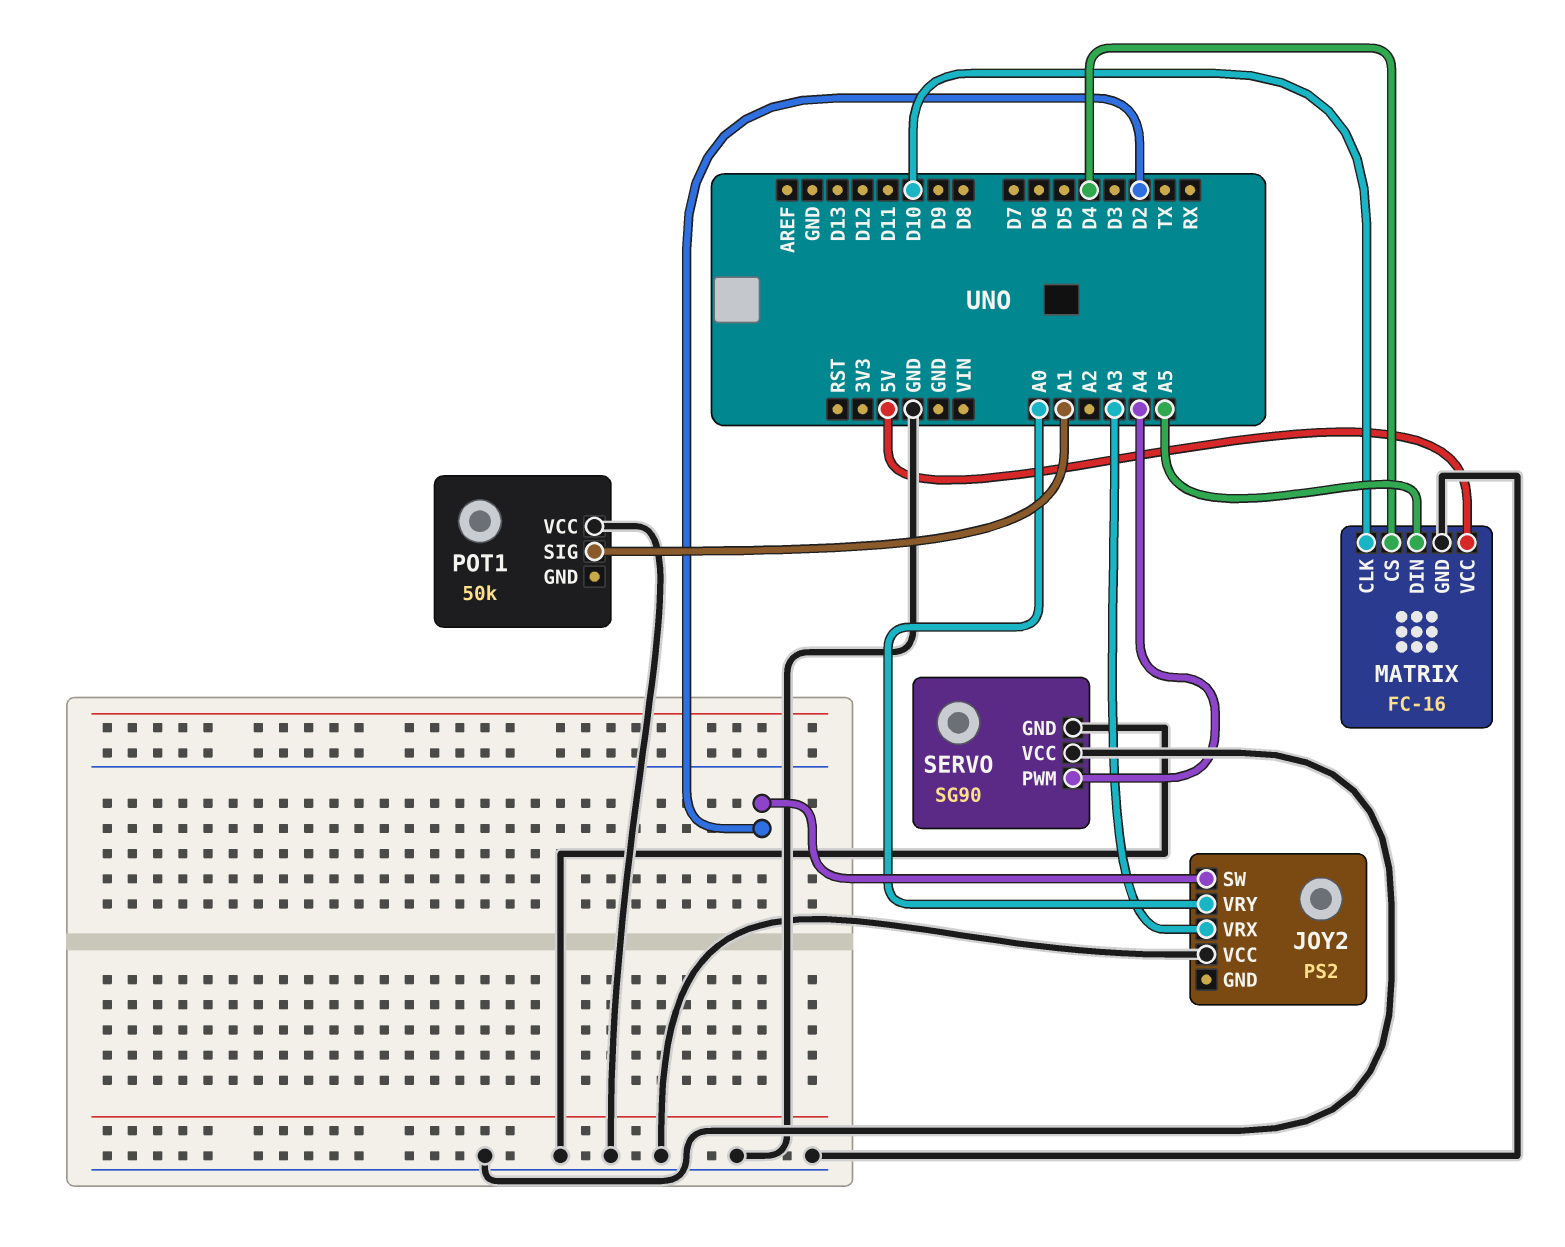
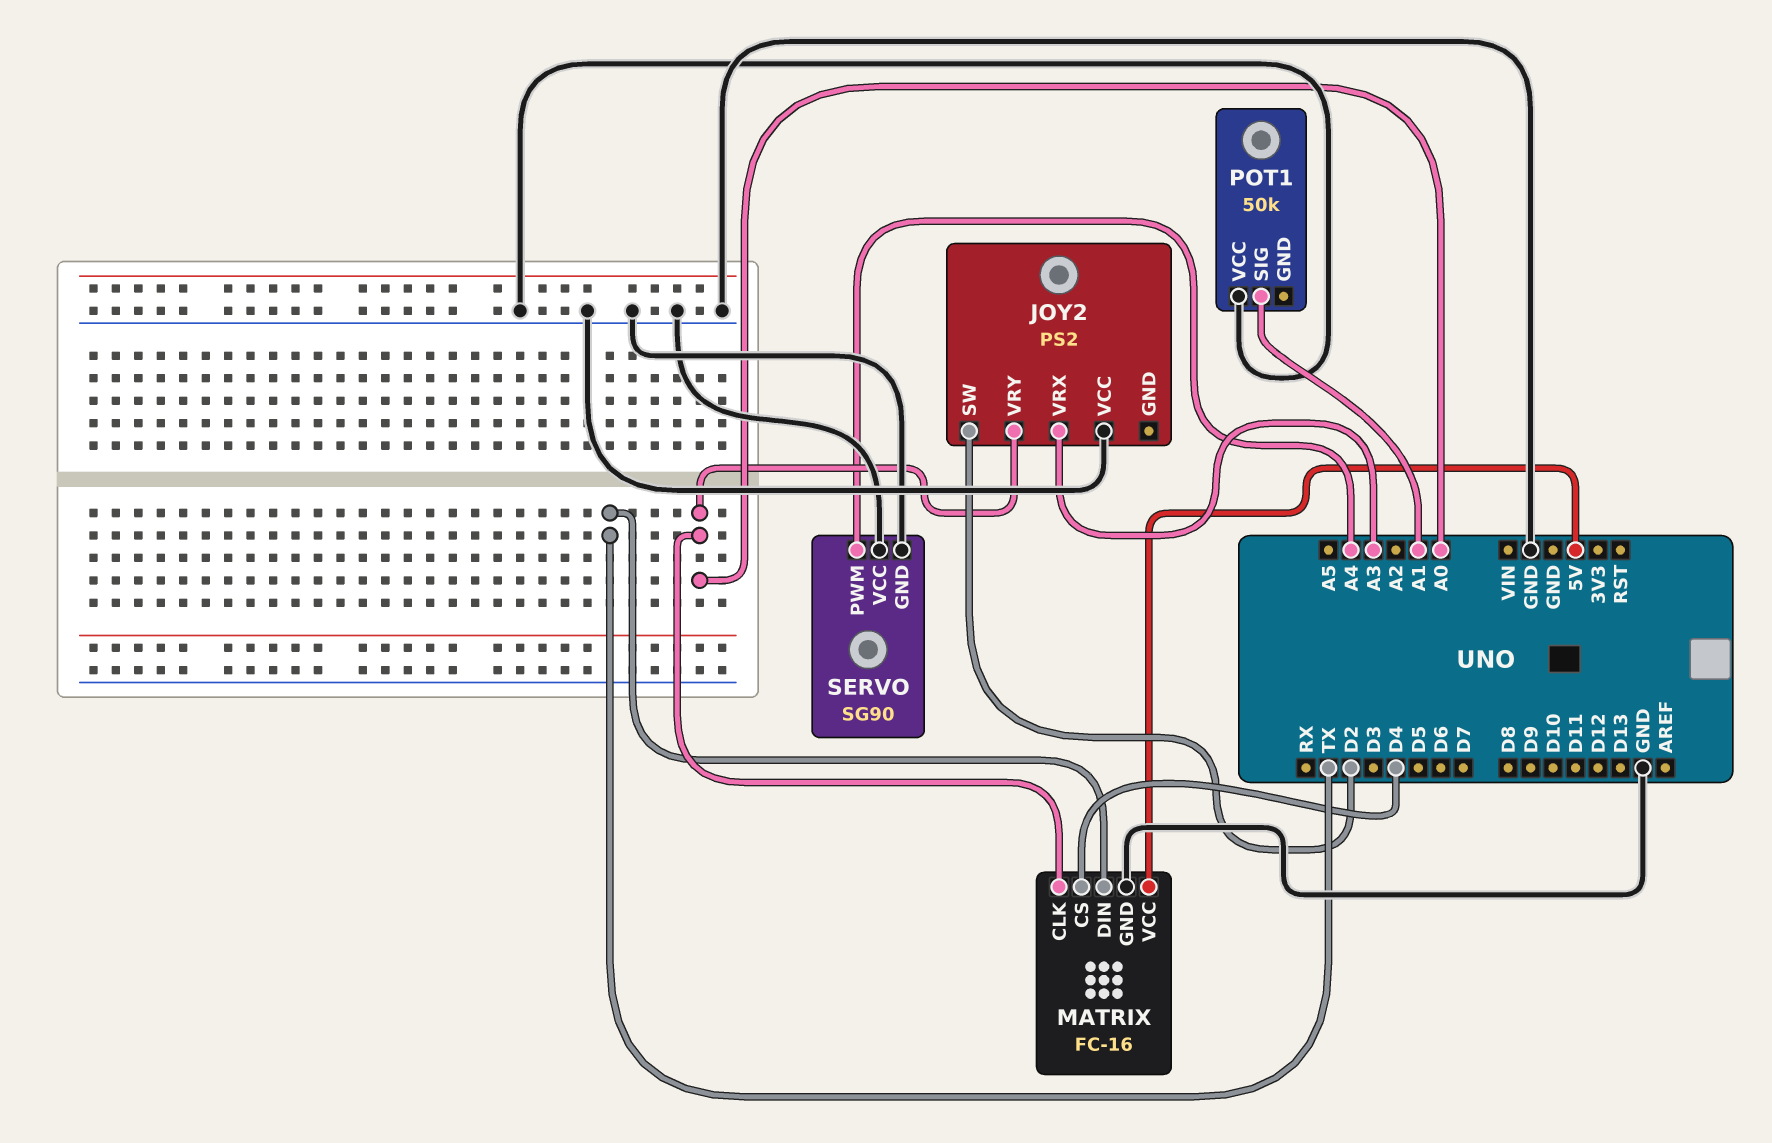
MATRIX pin CLK: D10 -> A0
MATRIX pin DIN: A5 -> TX

